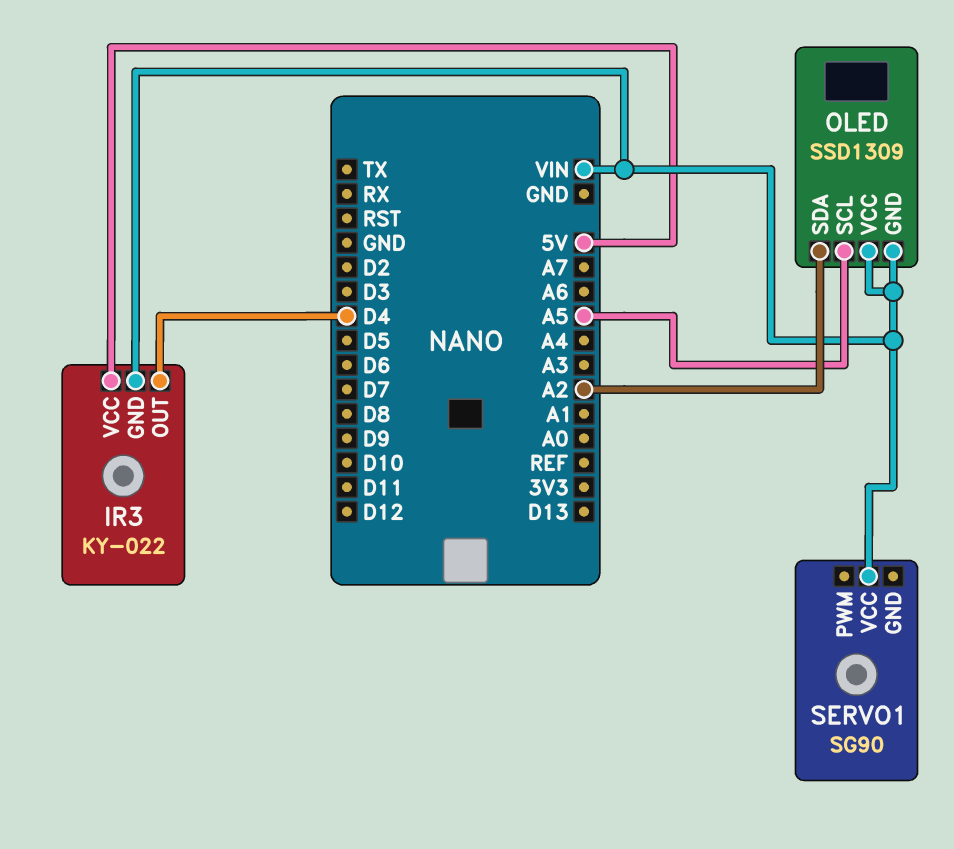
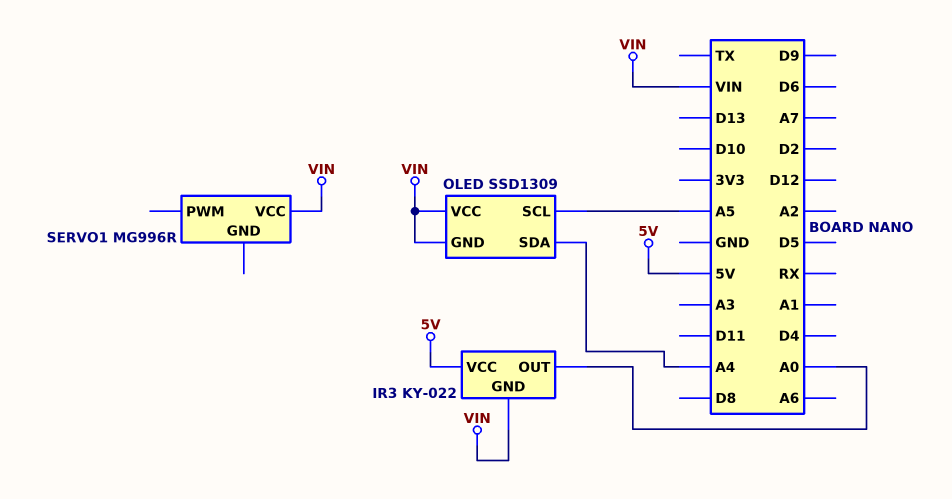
IR3 pin OUT: D4 -> A0
OLED pin SDA: A2 -> A4
SERVO1: SG90 -> MG996R

